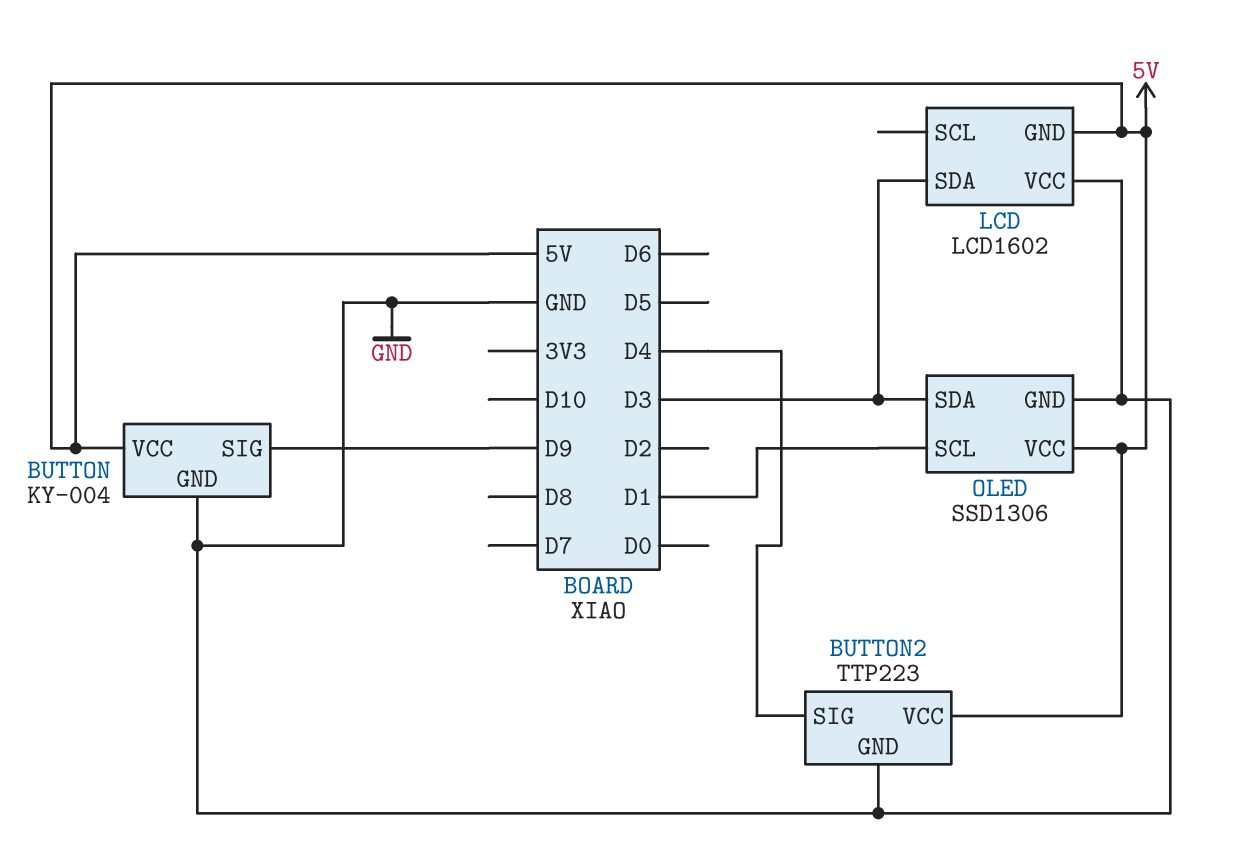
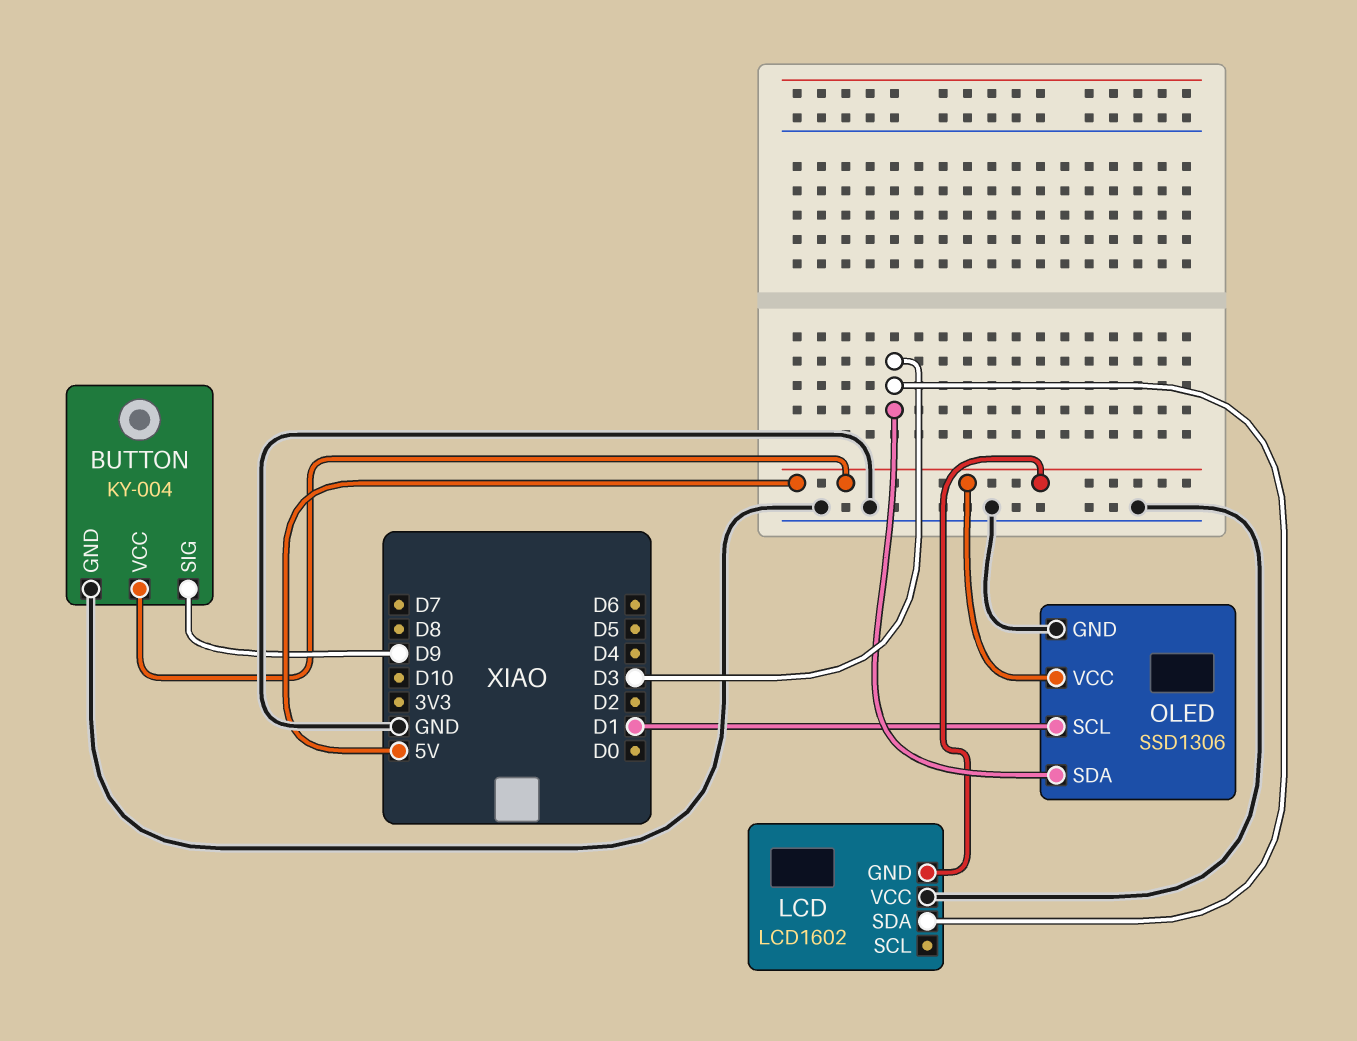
BUTTON2: TTP223 -> none
BUTTON2 pin GND: GND -> none
BUTTON2 pin SIG: D4 -> none
BUTTON2 pin VCC: 5V -> none

